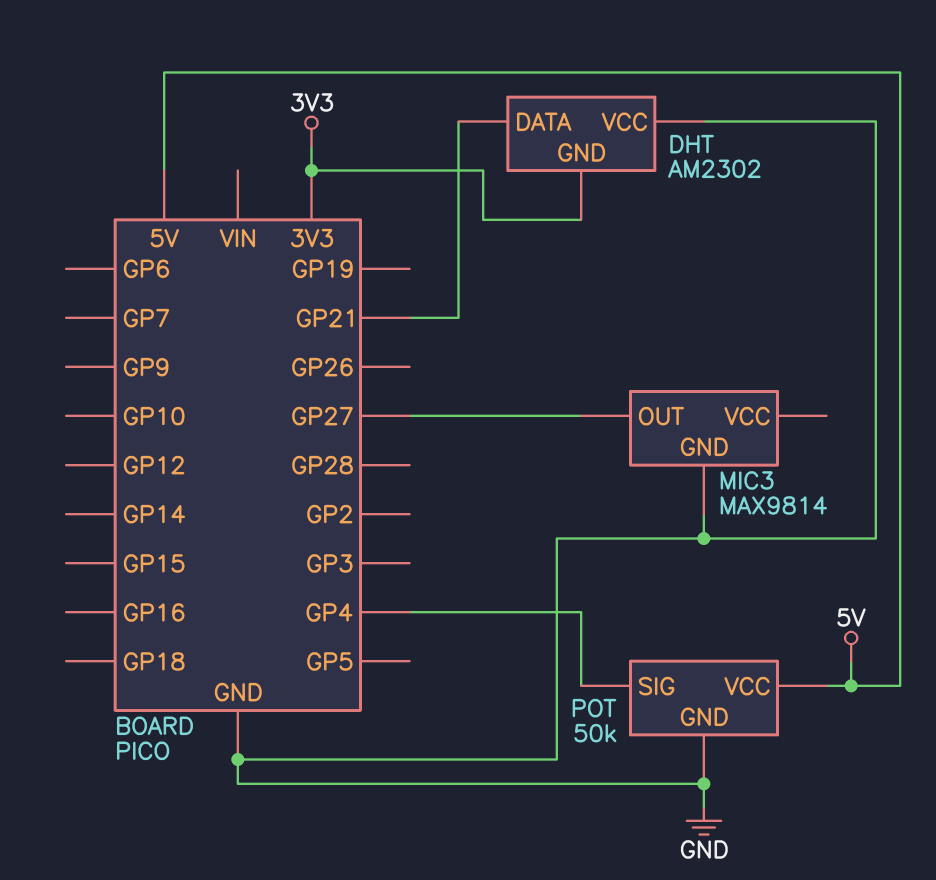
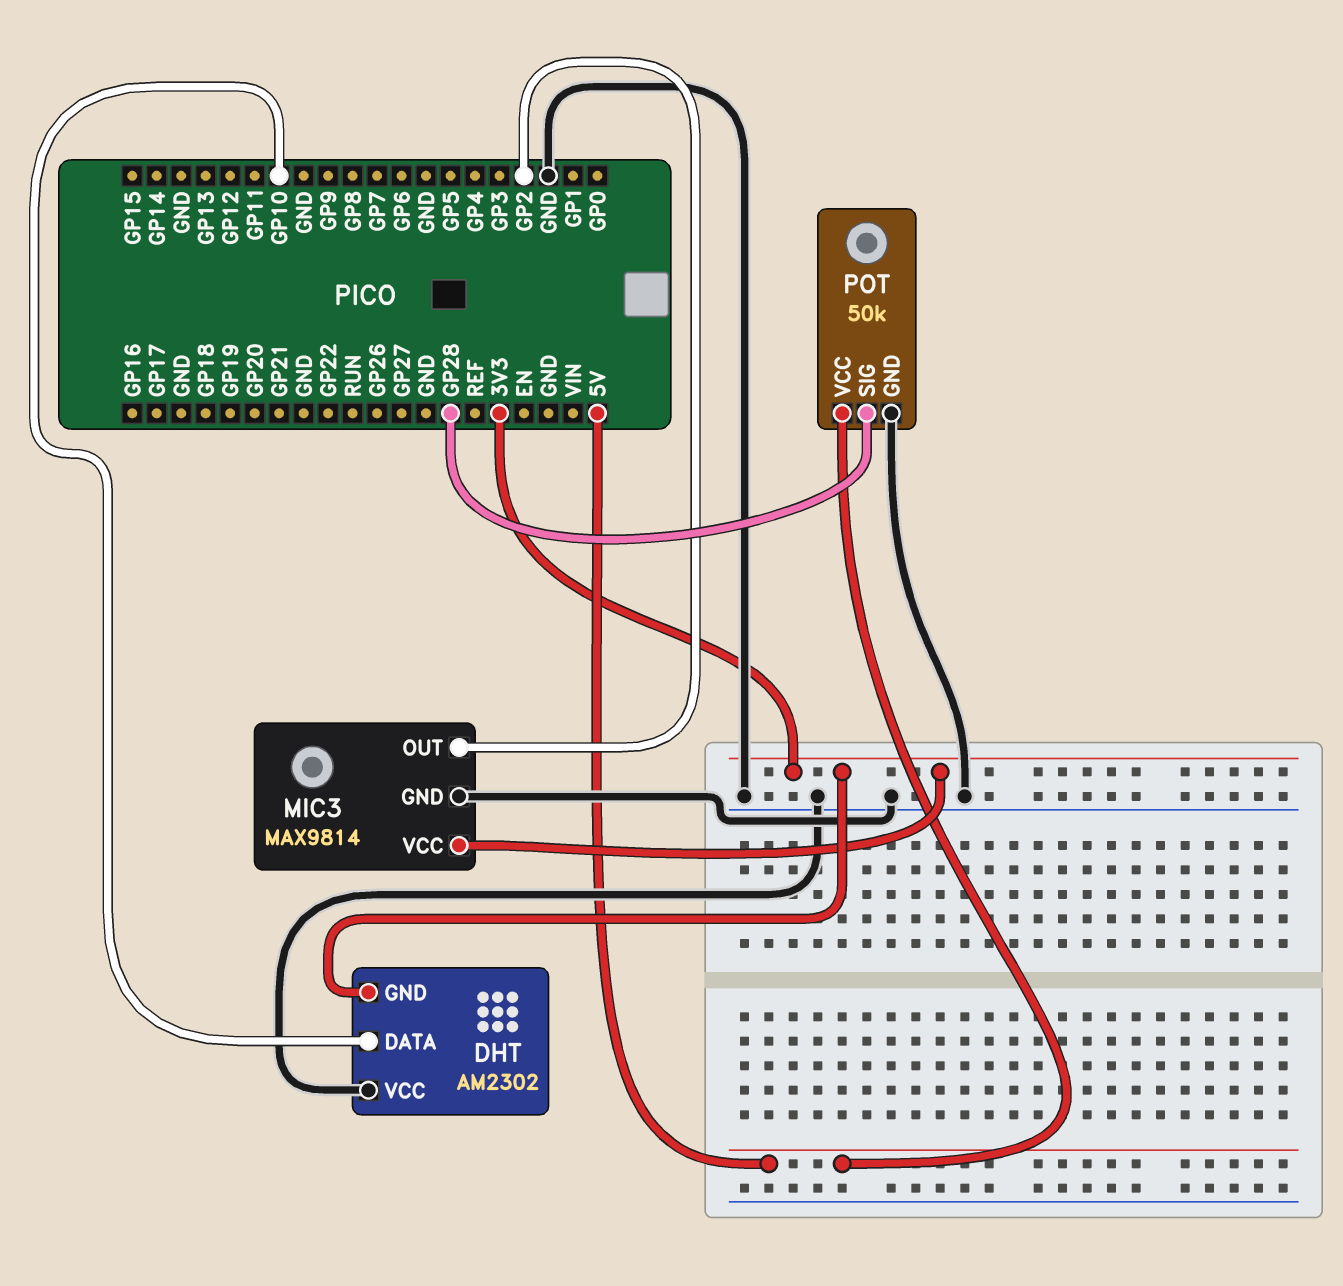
DHT pin DATA: GP21 -> GP10
MIC3 pin OUT: GP27 -> GP2
MIC3 pin VCC: none -> 3V3
POT pin SIG: GP4 -> GP28

